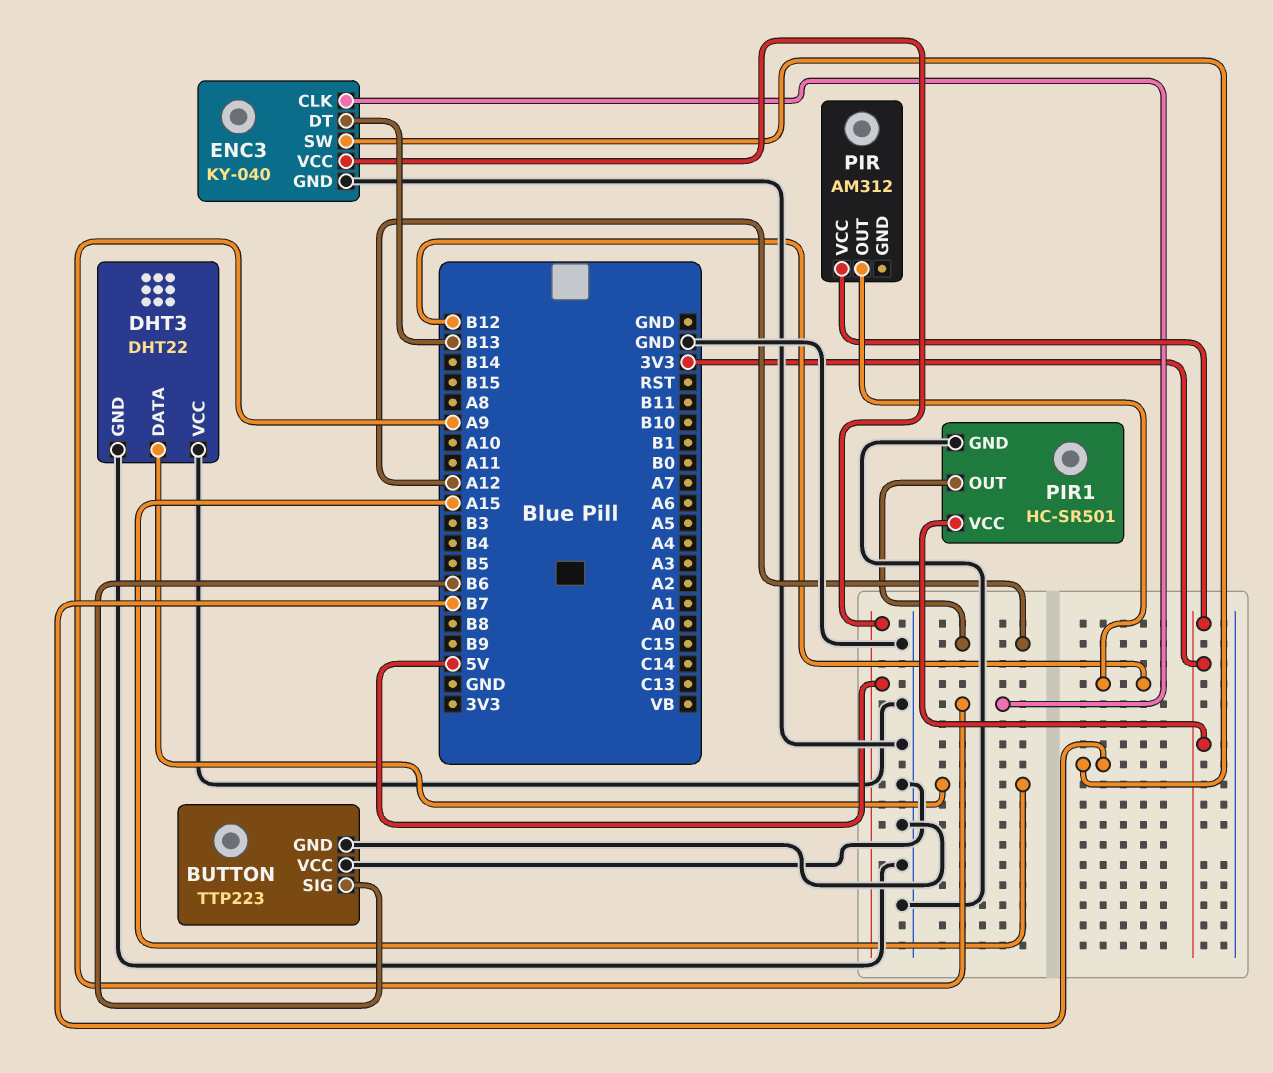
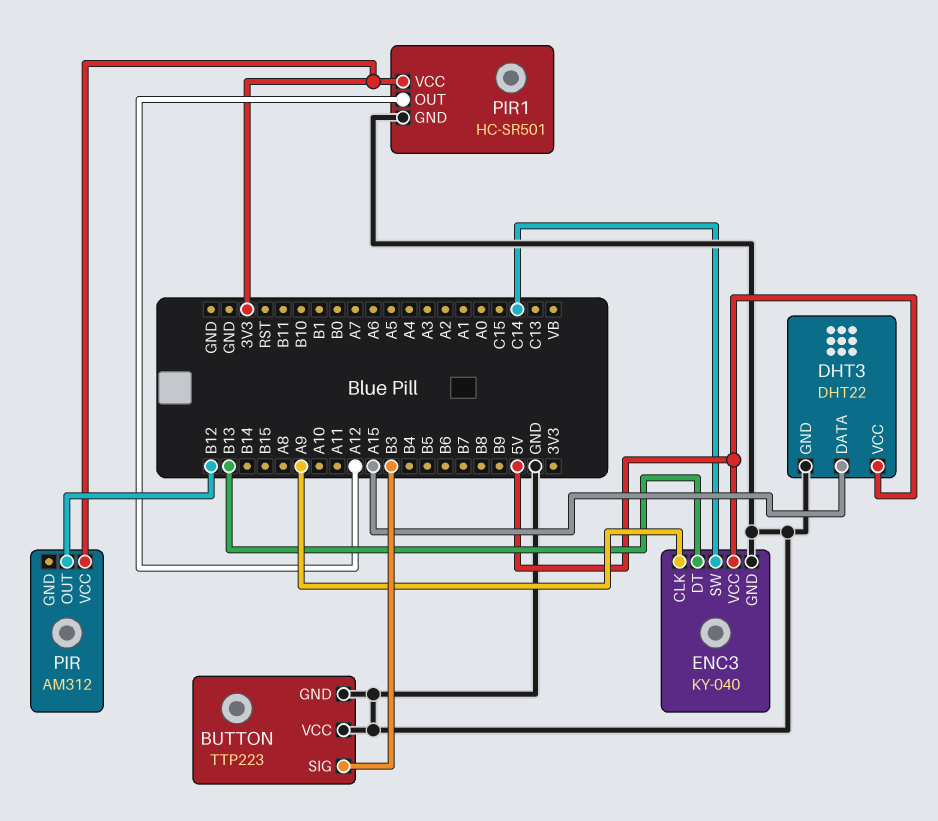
BUTTON pin SIG: B6 -> B3
DHT3 pin VCC: GND -> 5V
ENC3 pin SW: B7 -> C14

